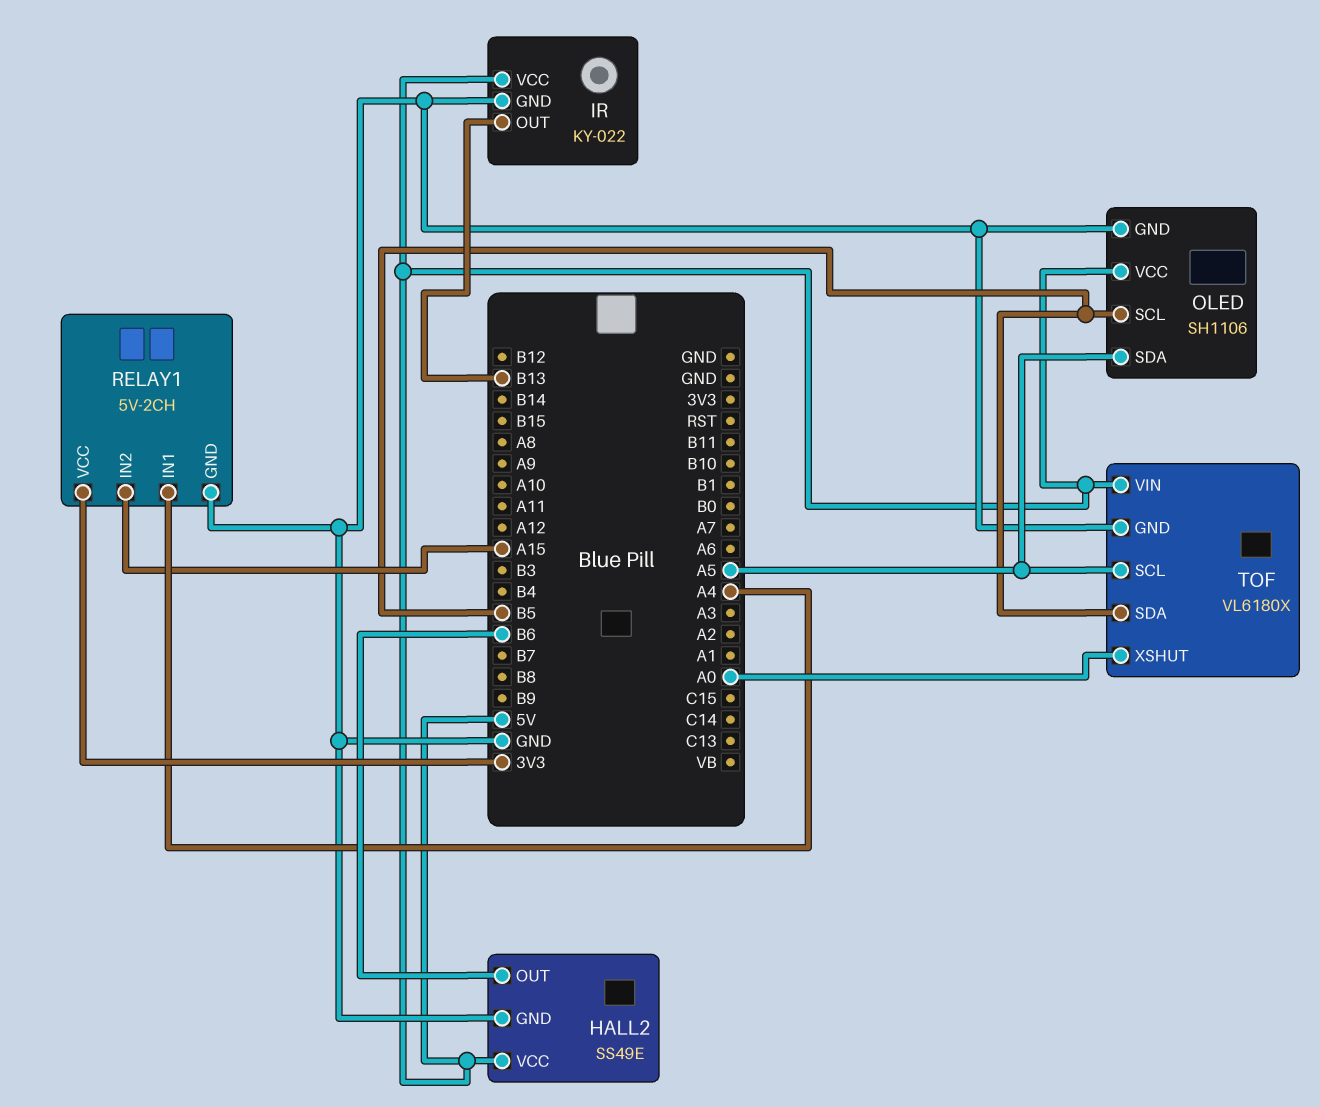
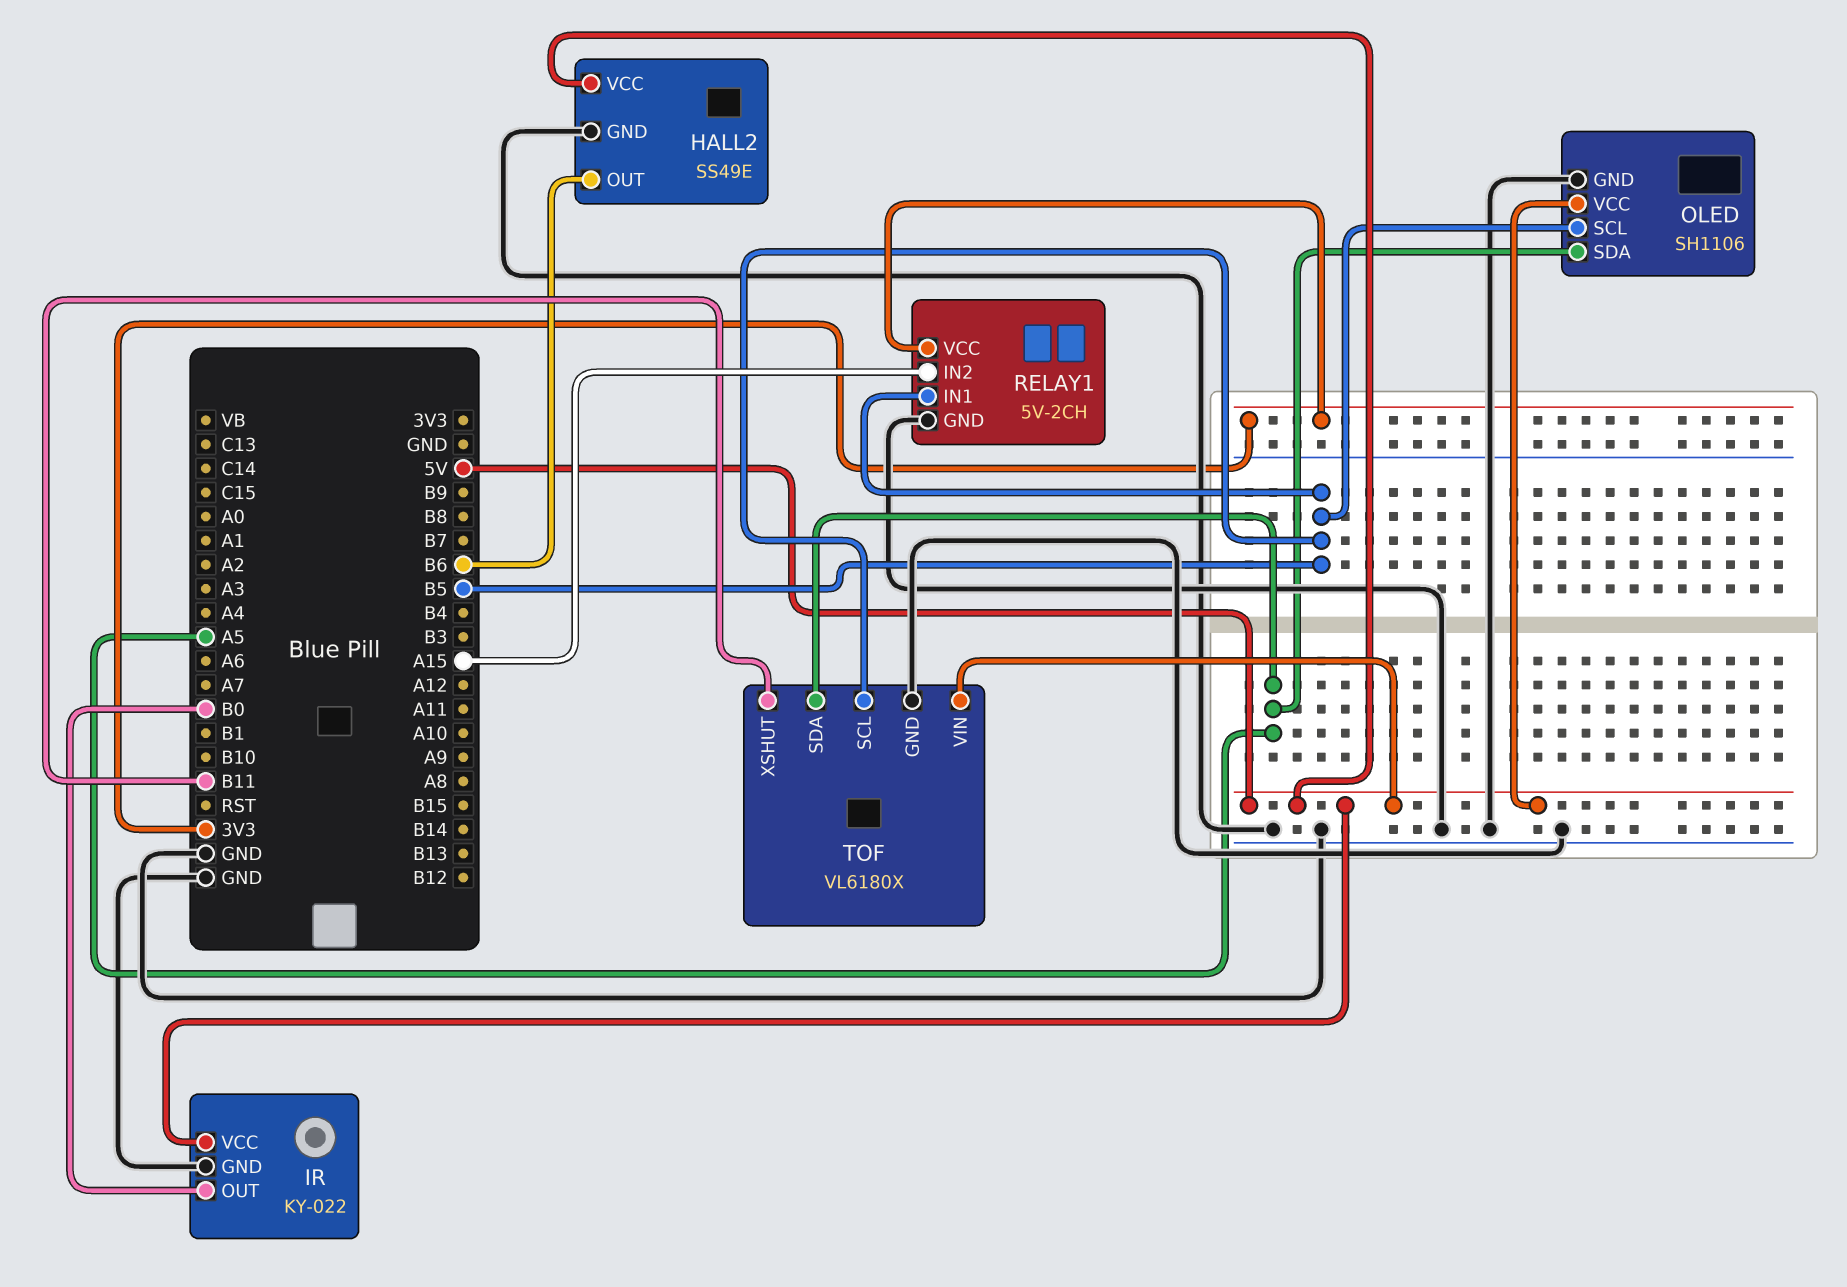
IR pin OUT: B13 -> B0
RELAY1 pin IN1: A4 -> B5
TOF pin SCL: A5 -> B5
TOF pin SDA: B5 -> A5
TOF pin XSHUT: A0 -> B11

